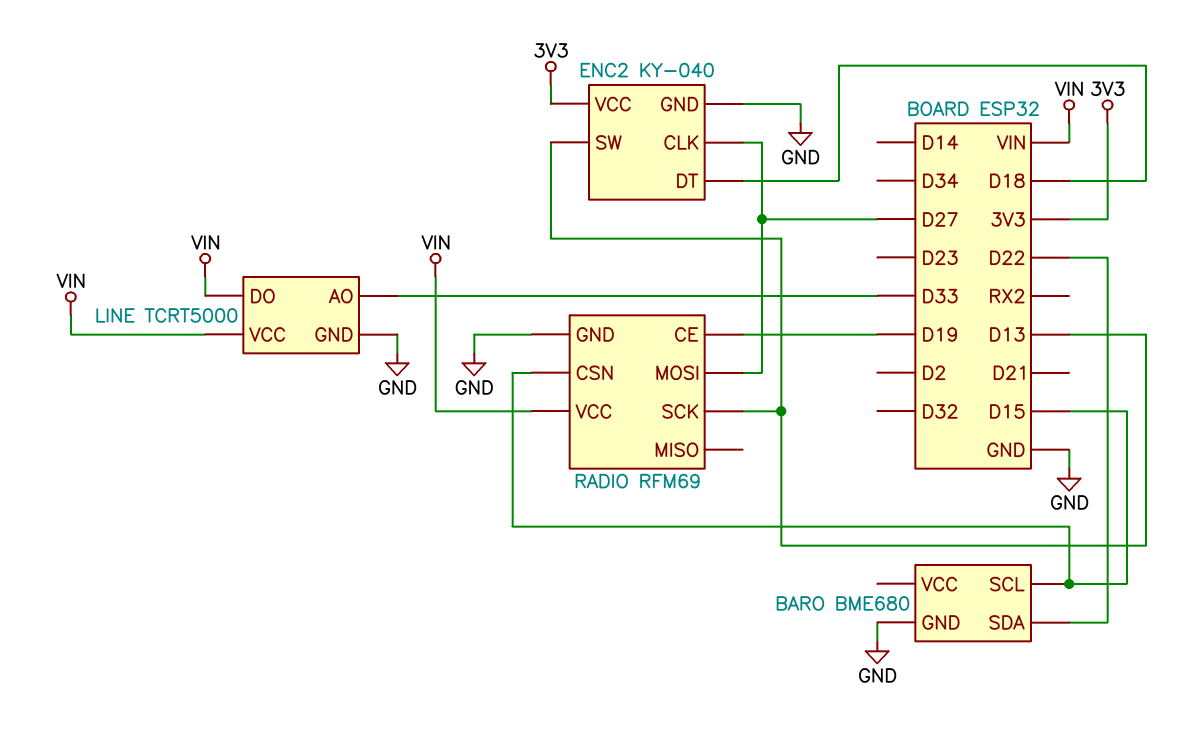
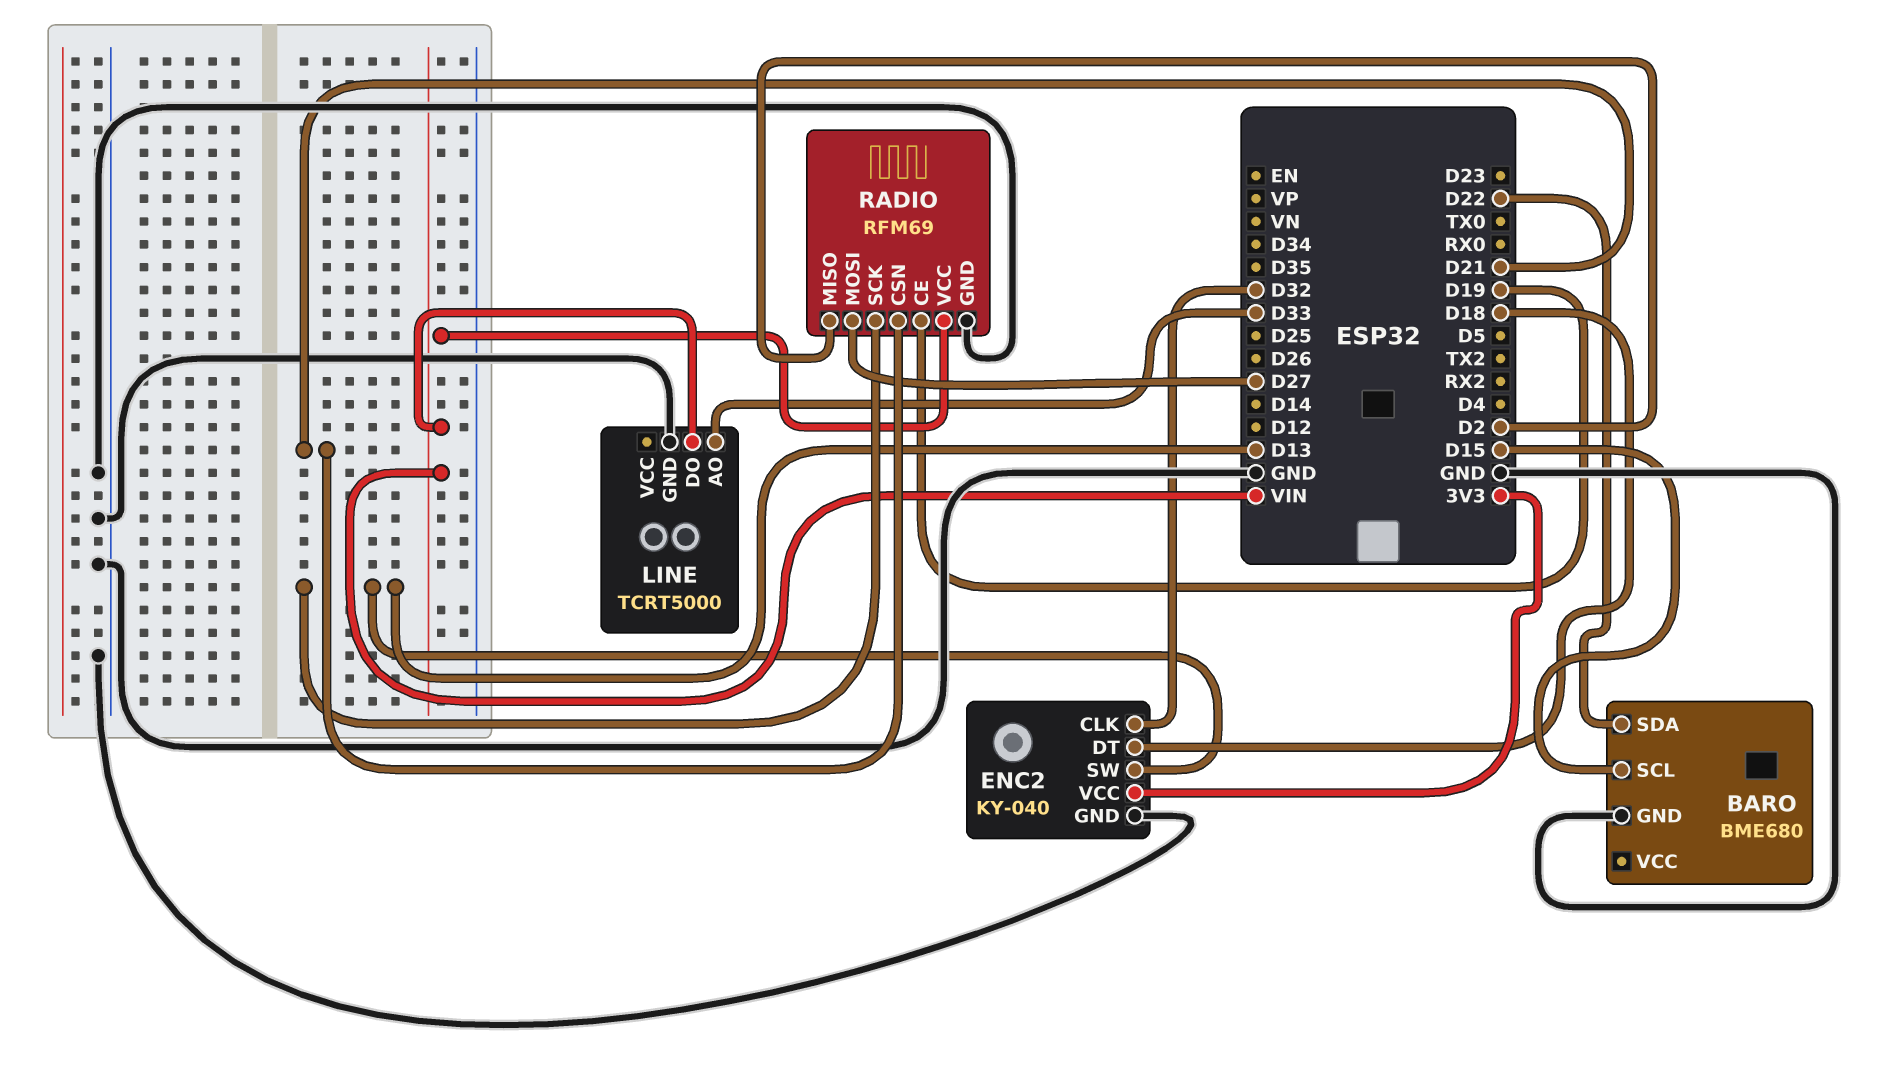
ENC2 pin CLK: D27 -> D32
LINE pin VCC: VIN -> none
RADIO pin CSN: D15 -> D21
RADIO pin MISO: none -> D2

